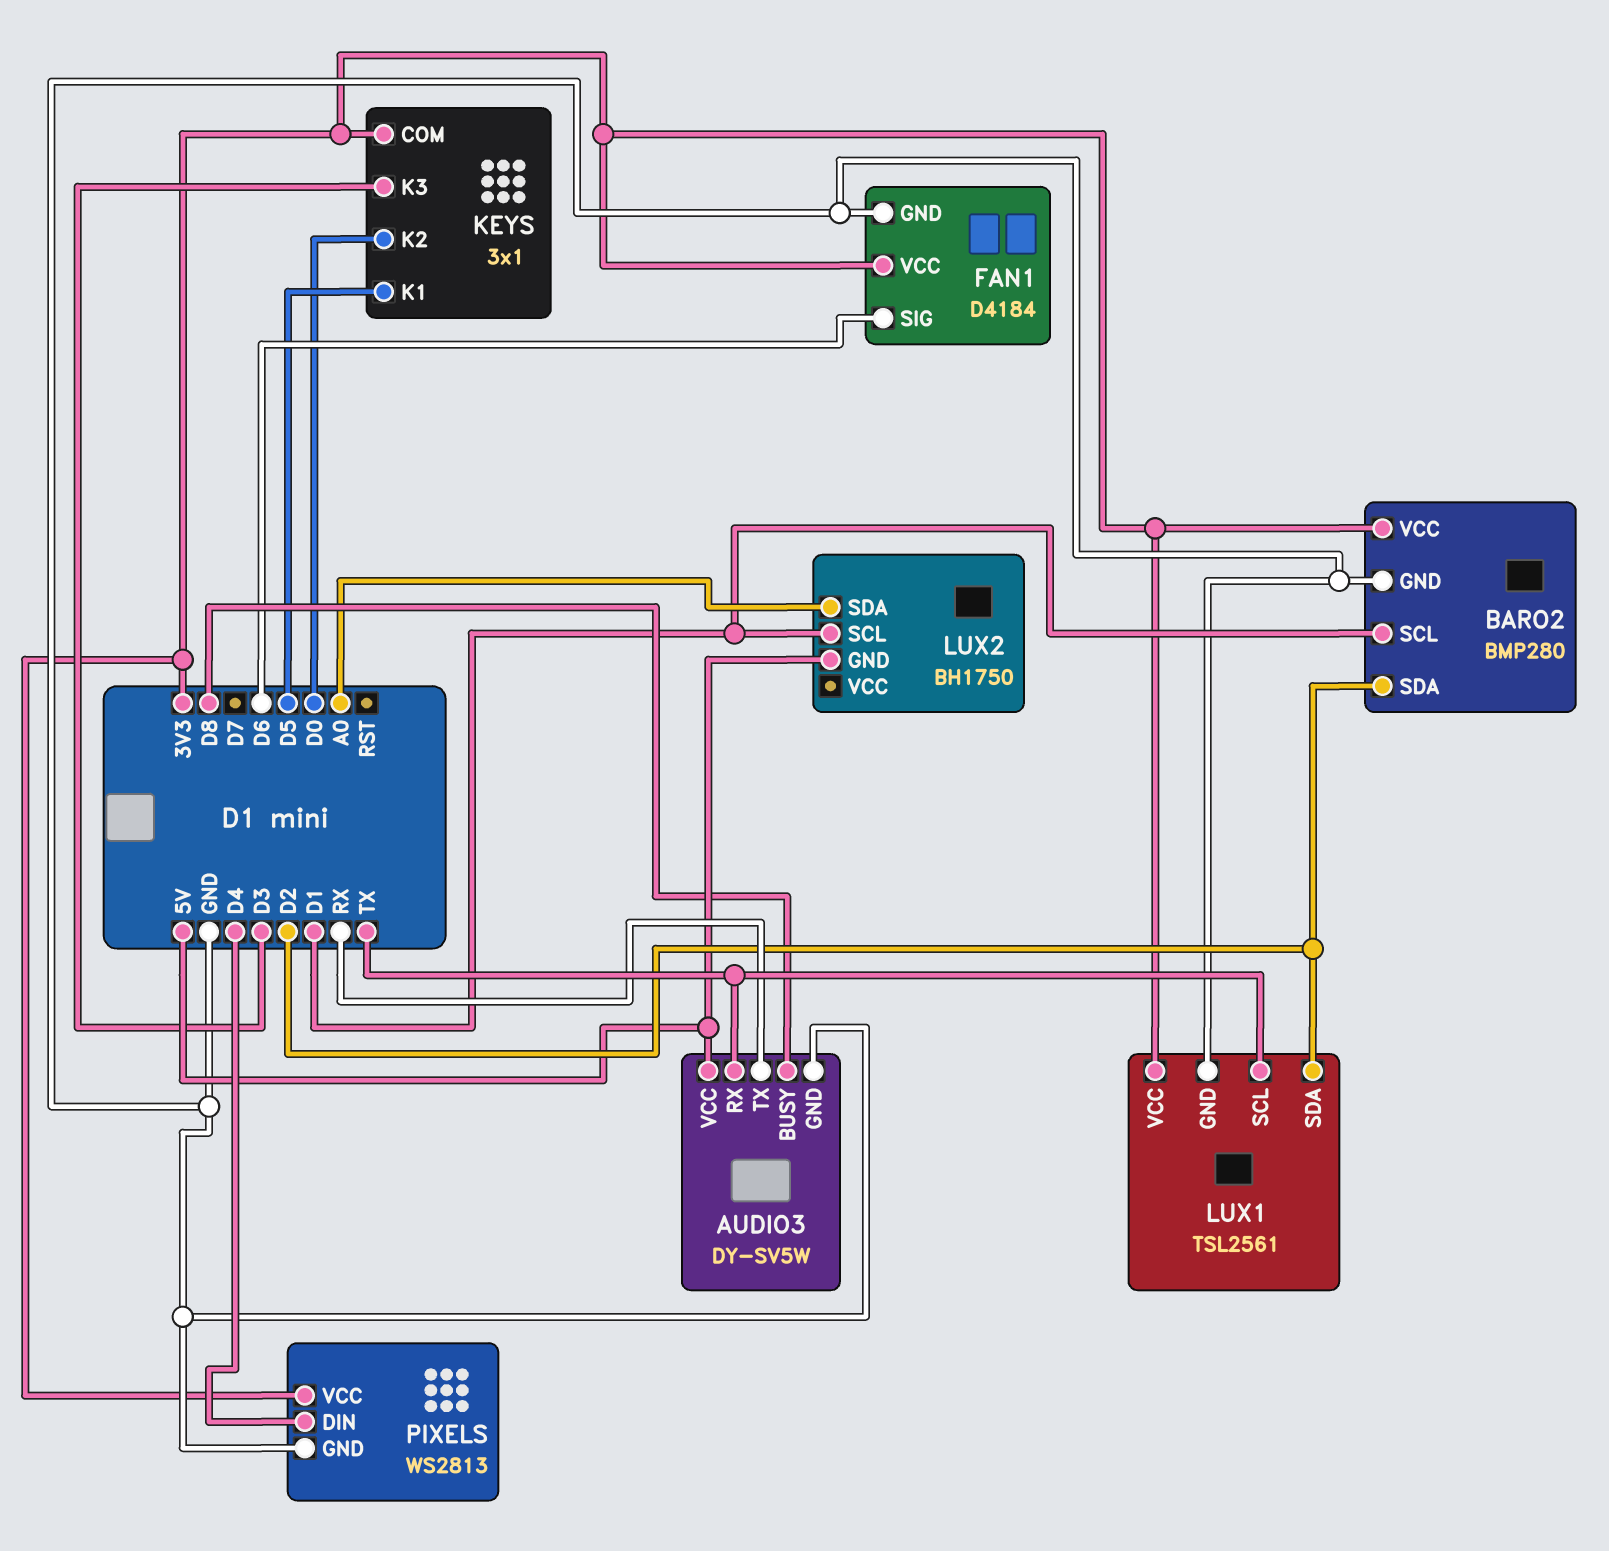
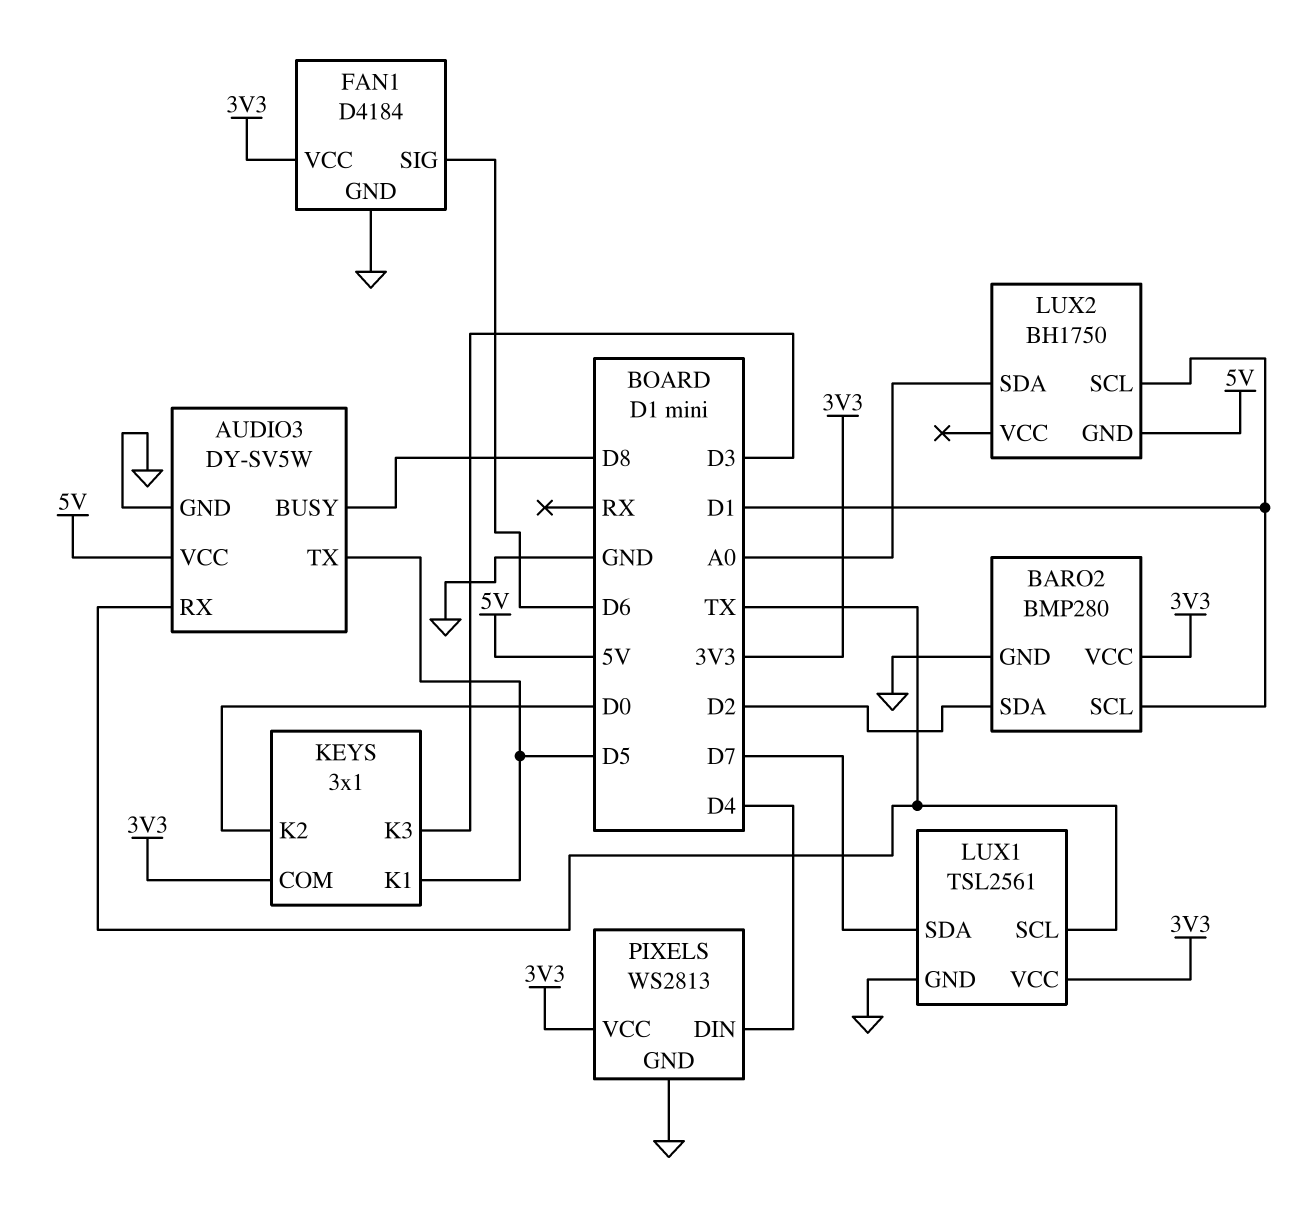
AUDIO3 pin TX: RX -> D5
LUX1 pin SDA: D2 -> D7

